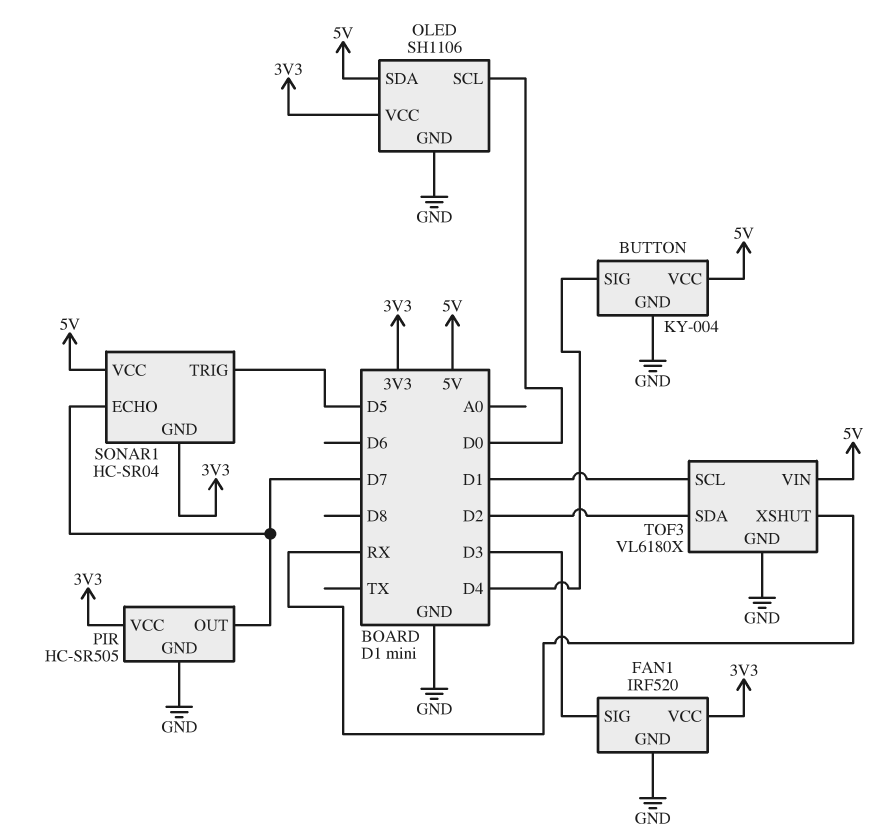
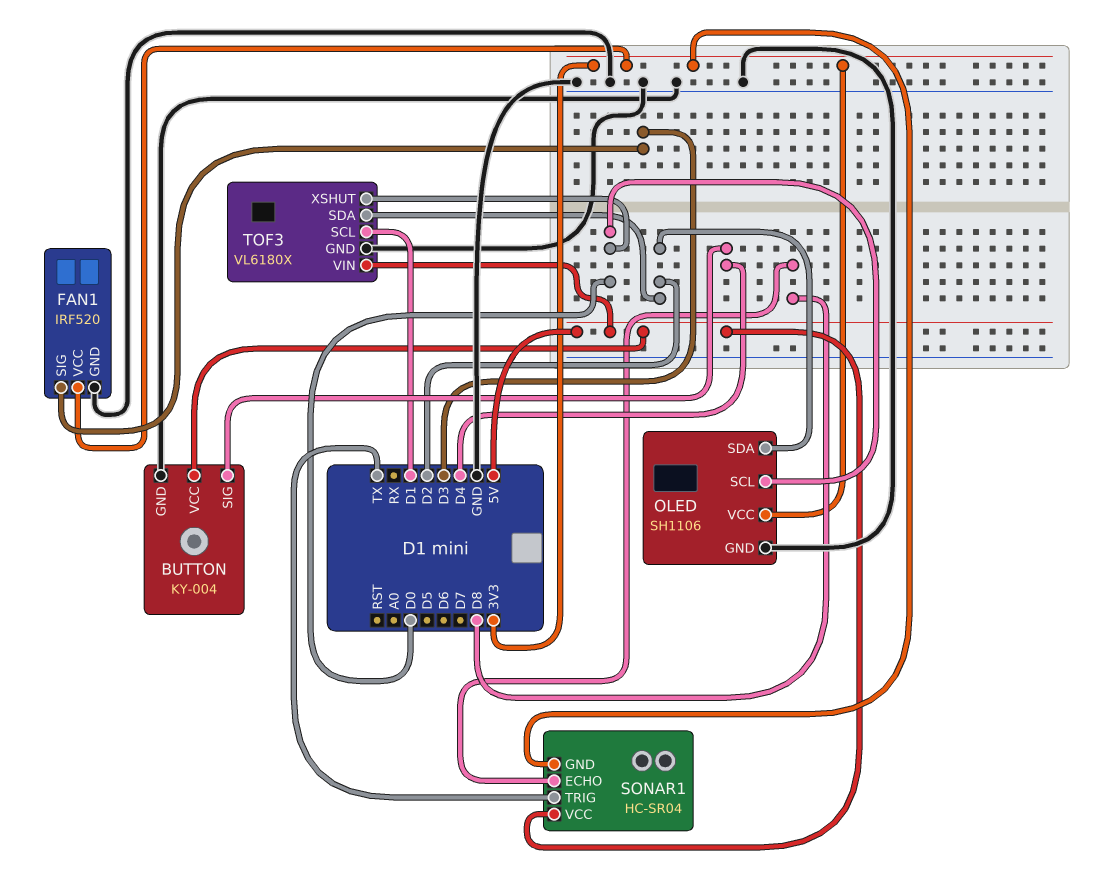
OLED pin SDA: 5V -> D2
PIR: HC-SR505 -> none
PIR pin GND: GND -> none
PIR pin OUT: D7 -> none
PIR pin VCC: 3V3 -> none
SONAR1 pin ECHO: D7 -> D8
SONAR1 pin TRIG: D5 -> TX
TOF3 pin XSHUT: RX -> D0

